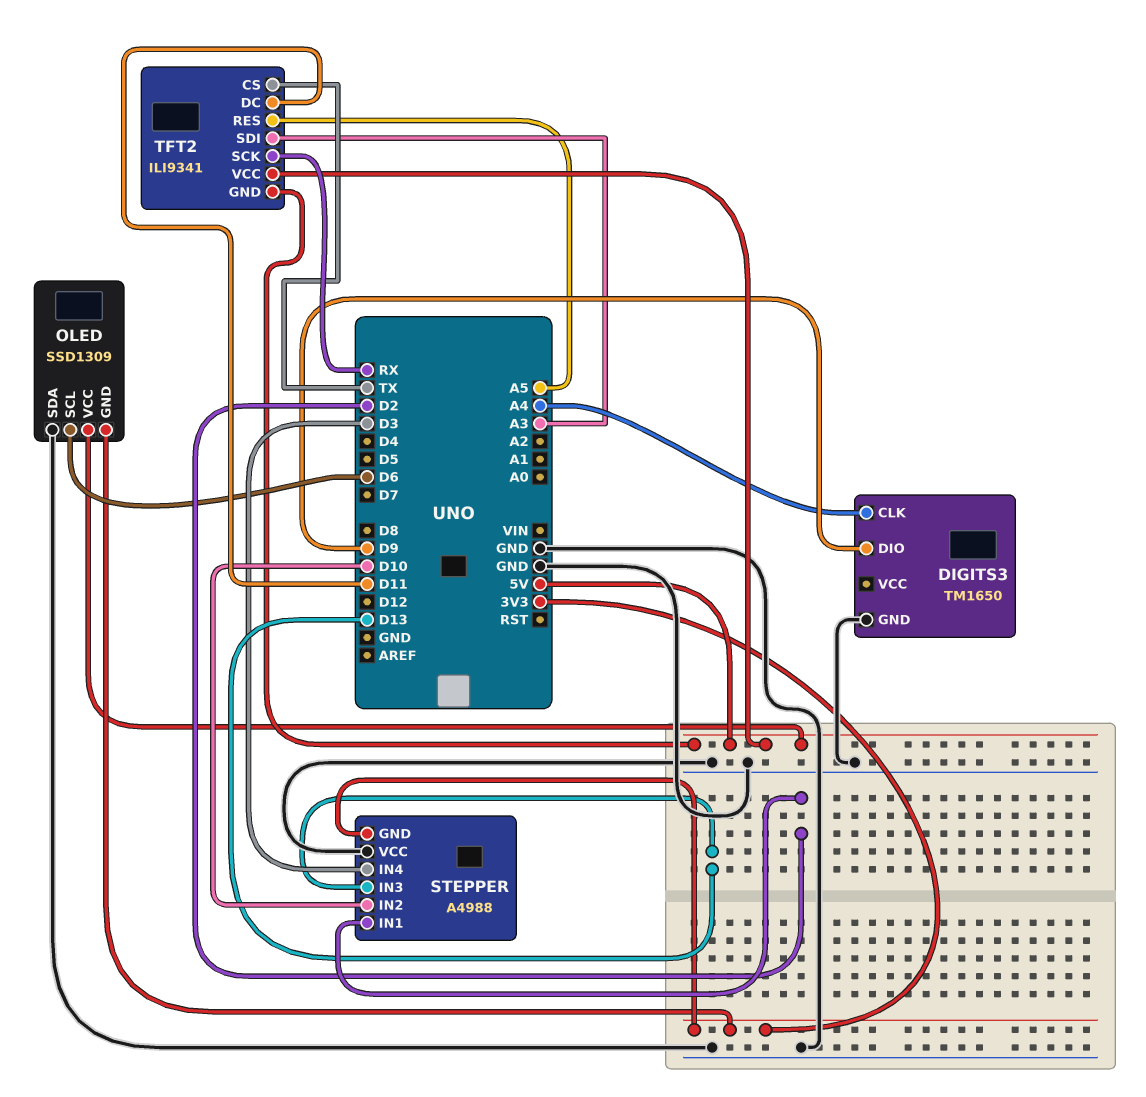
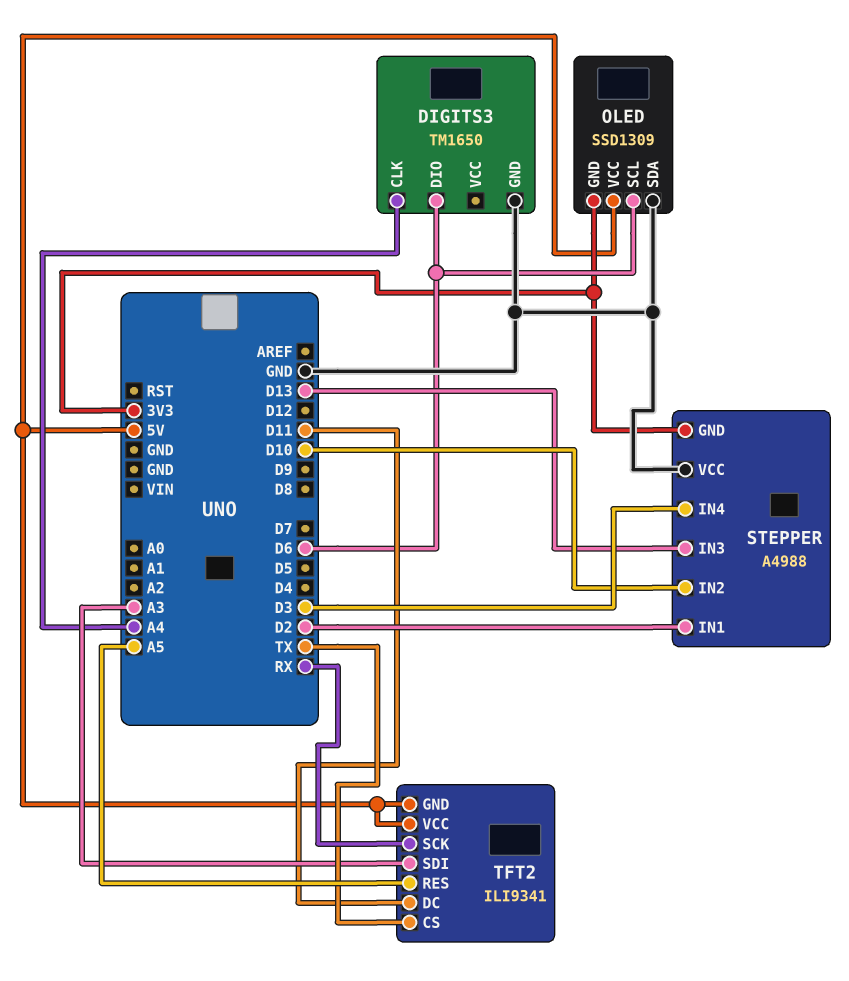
DIGITS3 pin DIO: D9 -> D6

